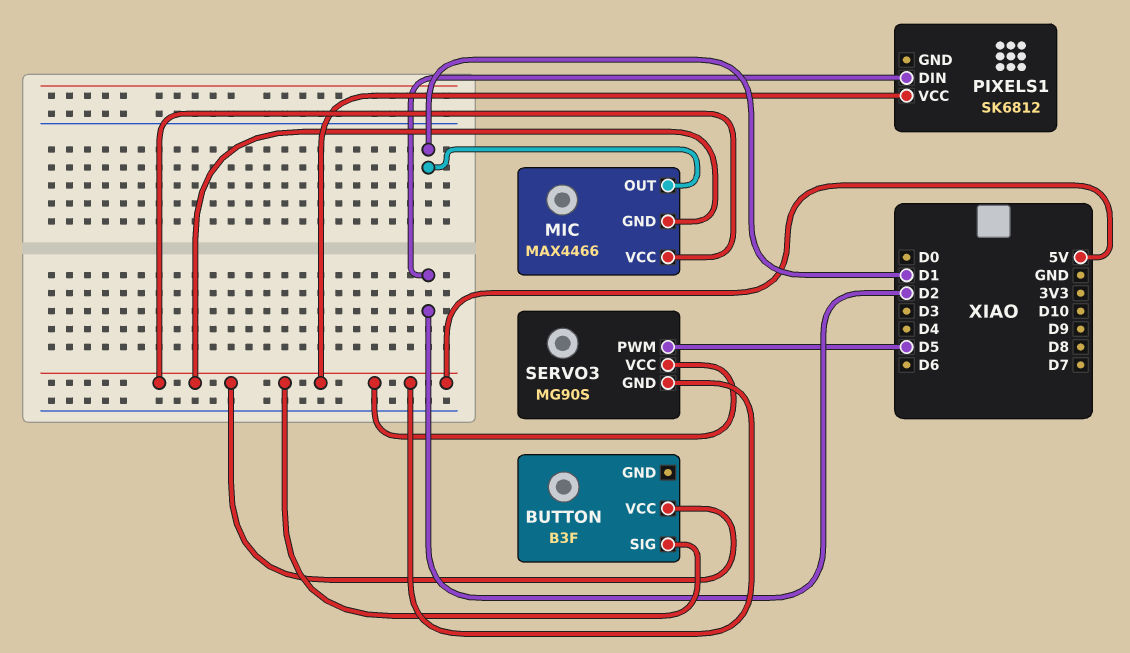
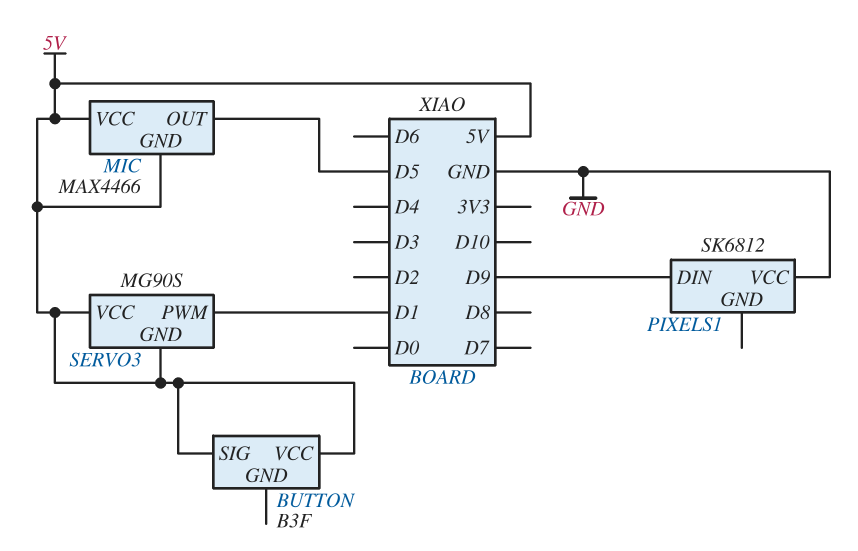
MIC pin OUT: D1 -> D5
PIXELS1 pin DIN: D2 -> D9
PIXELS1 pin VCC: 5V -> GND
SERVO3 pin PWM: D5 -> D1

